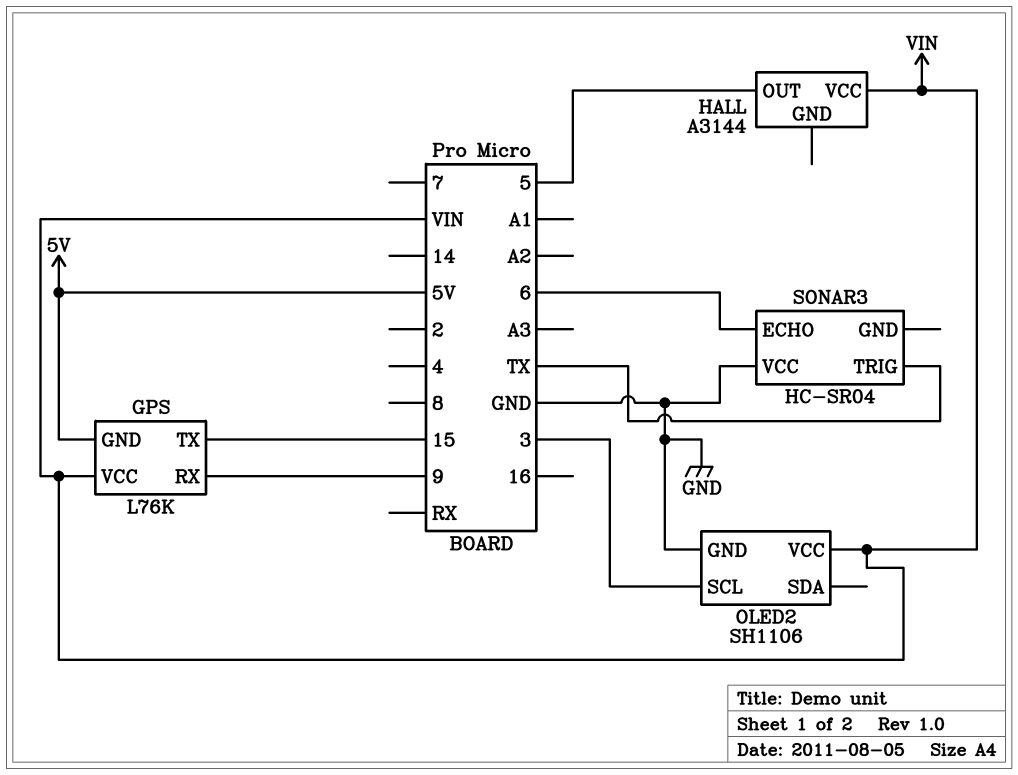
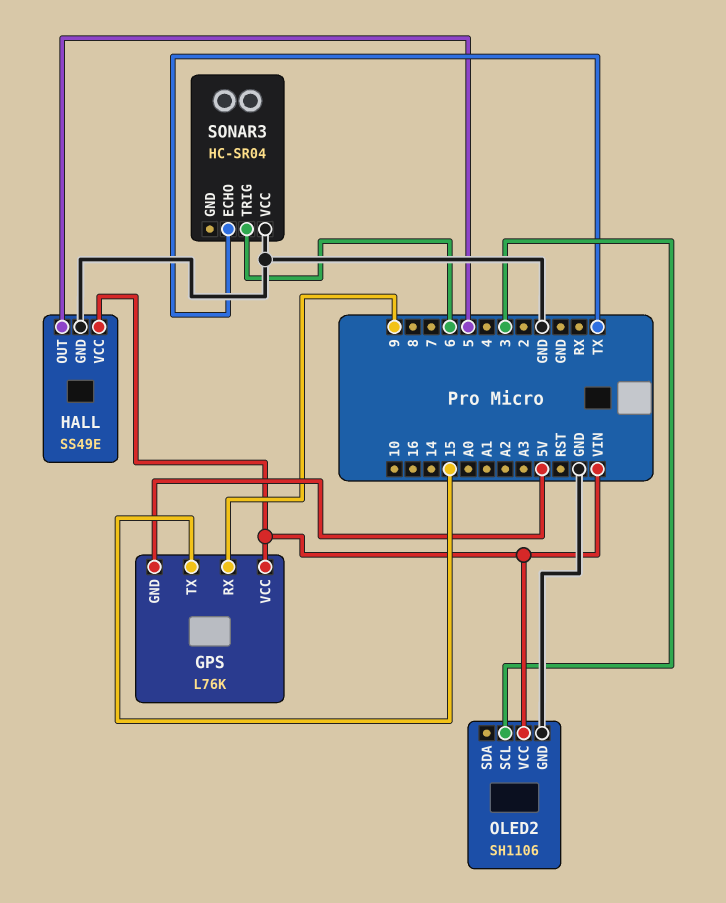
HALL: A3144 -> SS49E
HALL pin GND: none -> GND
SONAR3 pin ECHO: 6 -> TX
SONAR3 pin TRIG: TX -> 6

